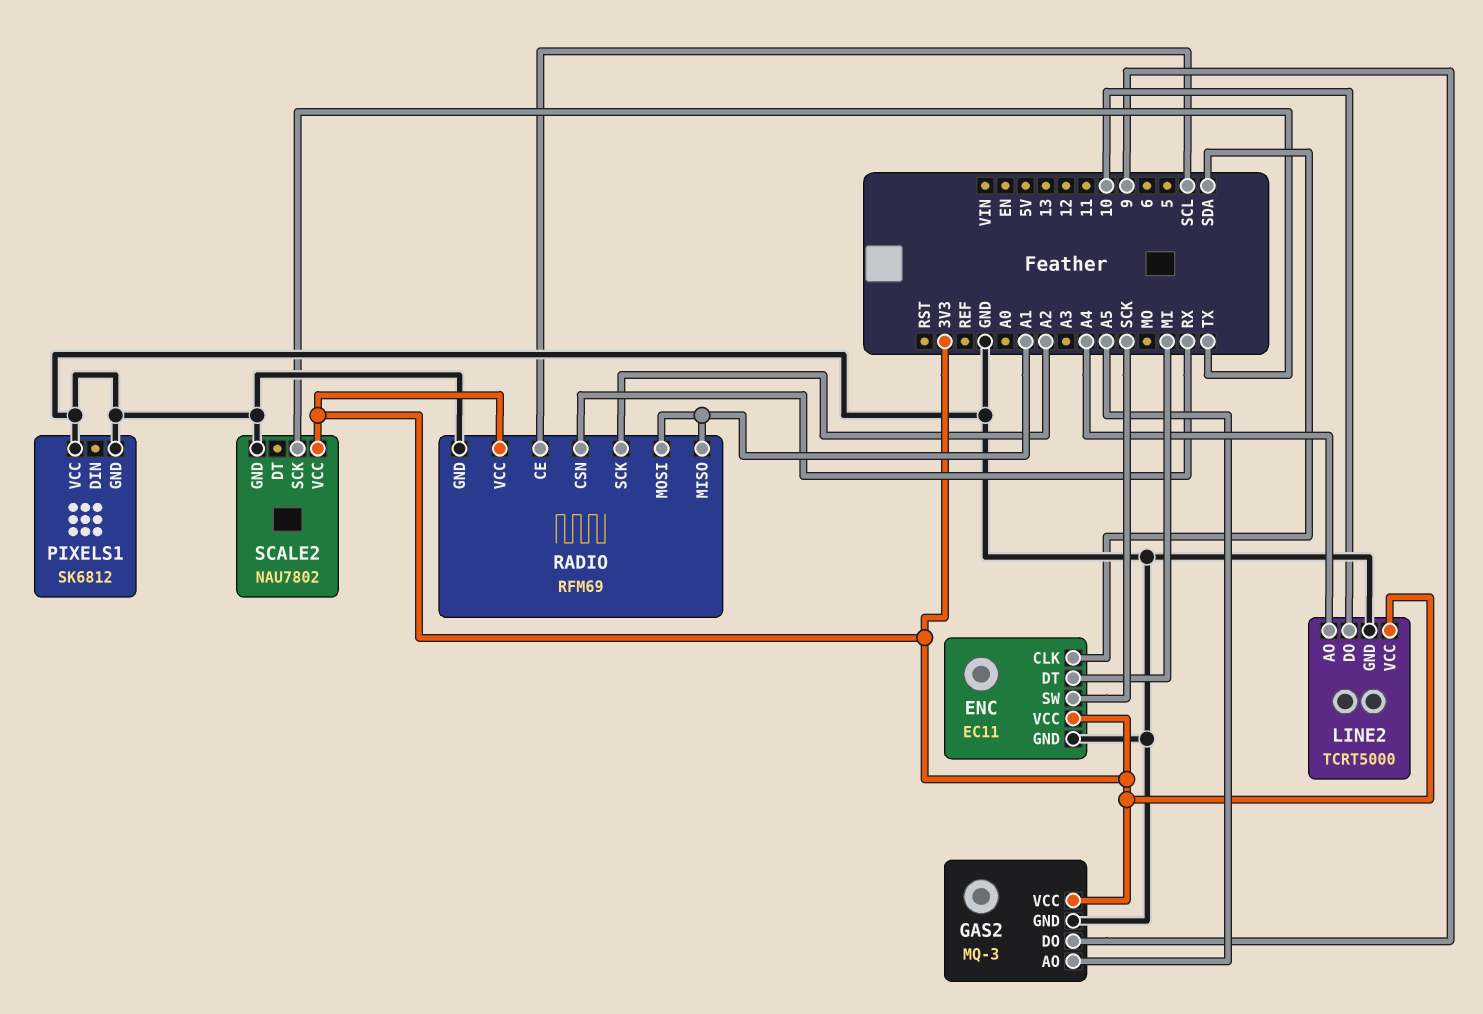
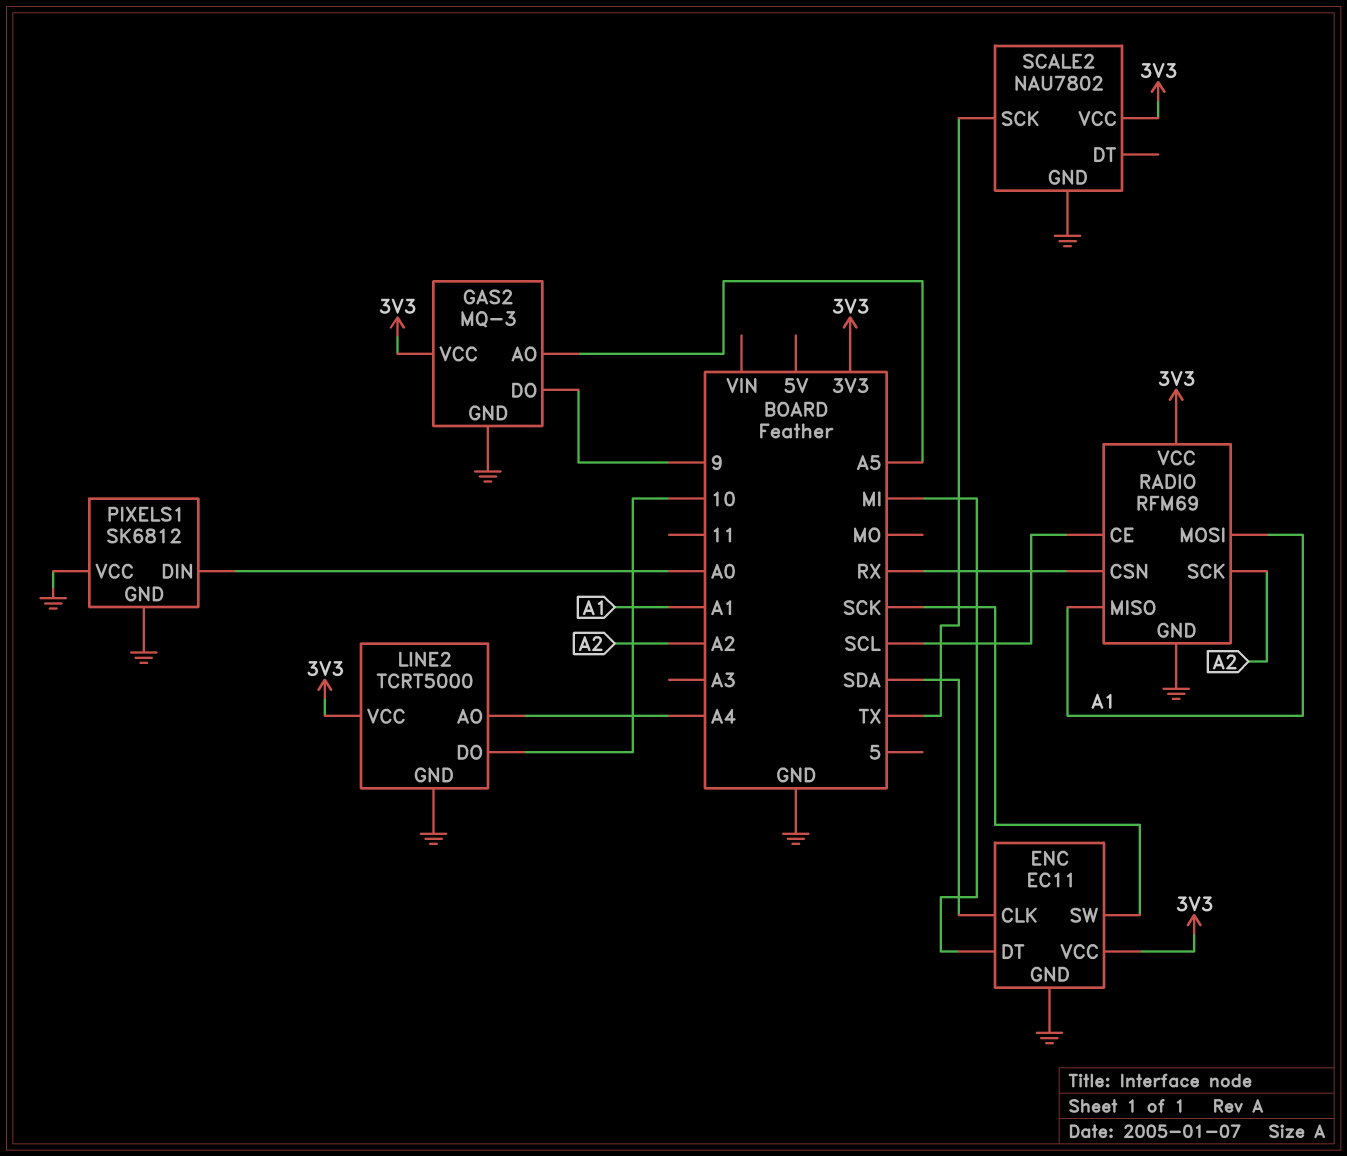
PIXELS1 pin DIN: none -> A0

